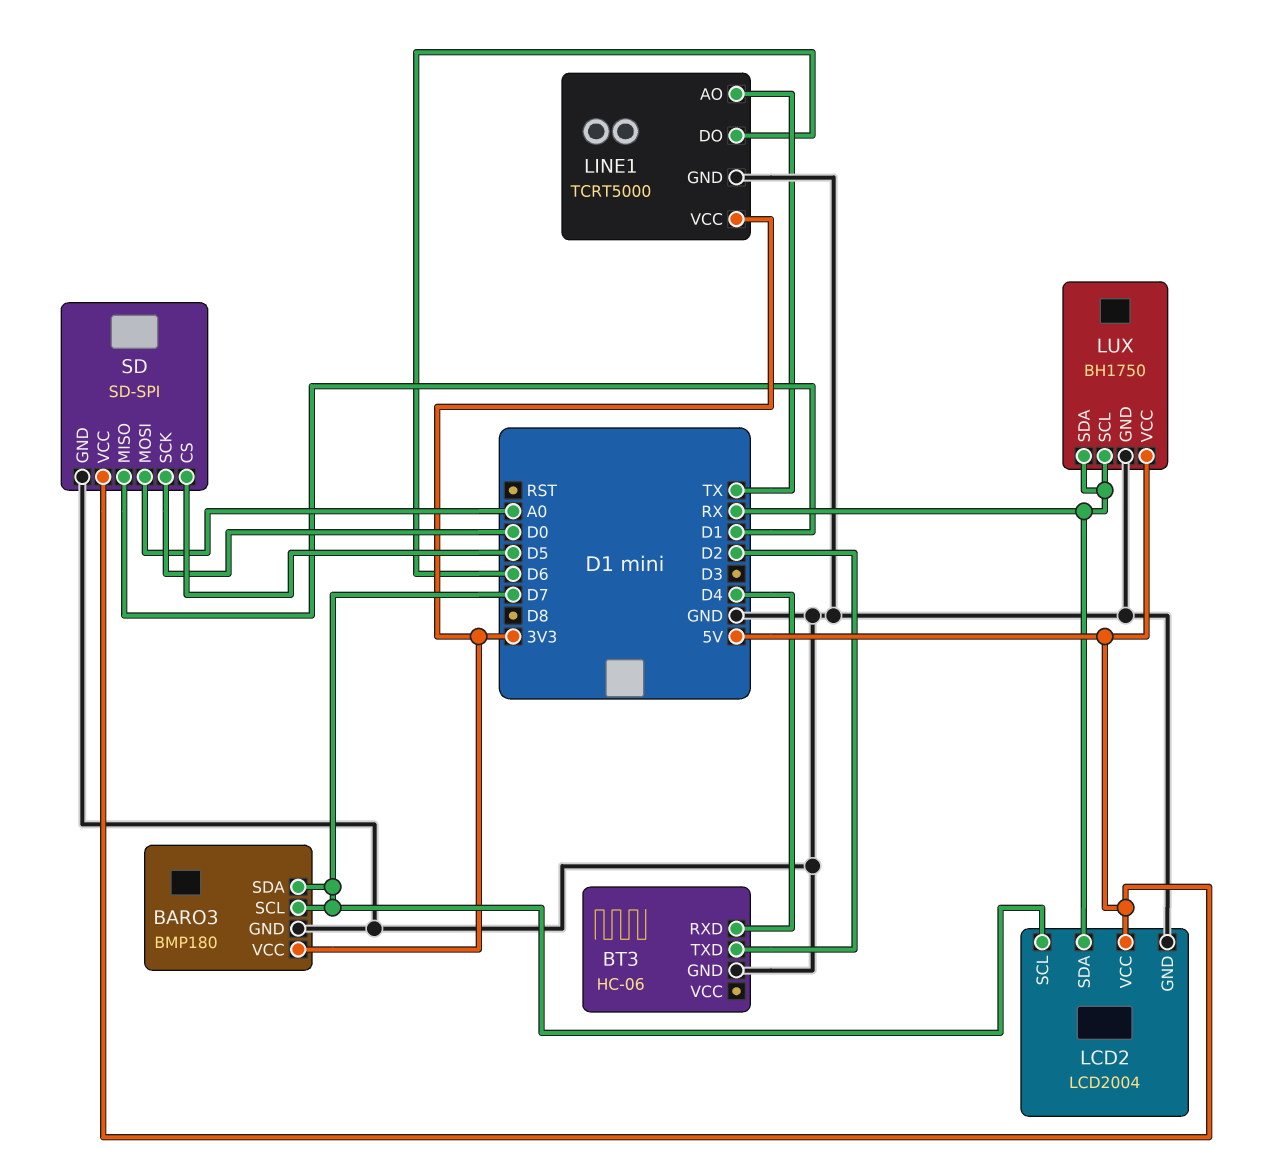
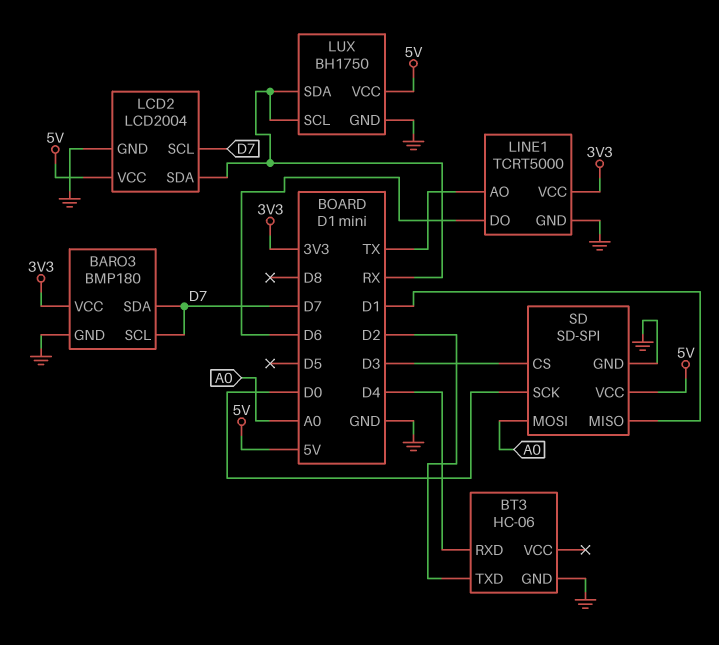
SD pin CS: D5 -> D3

